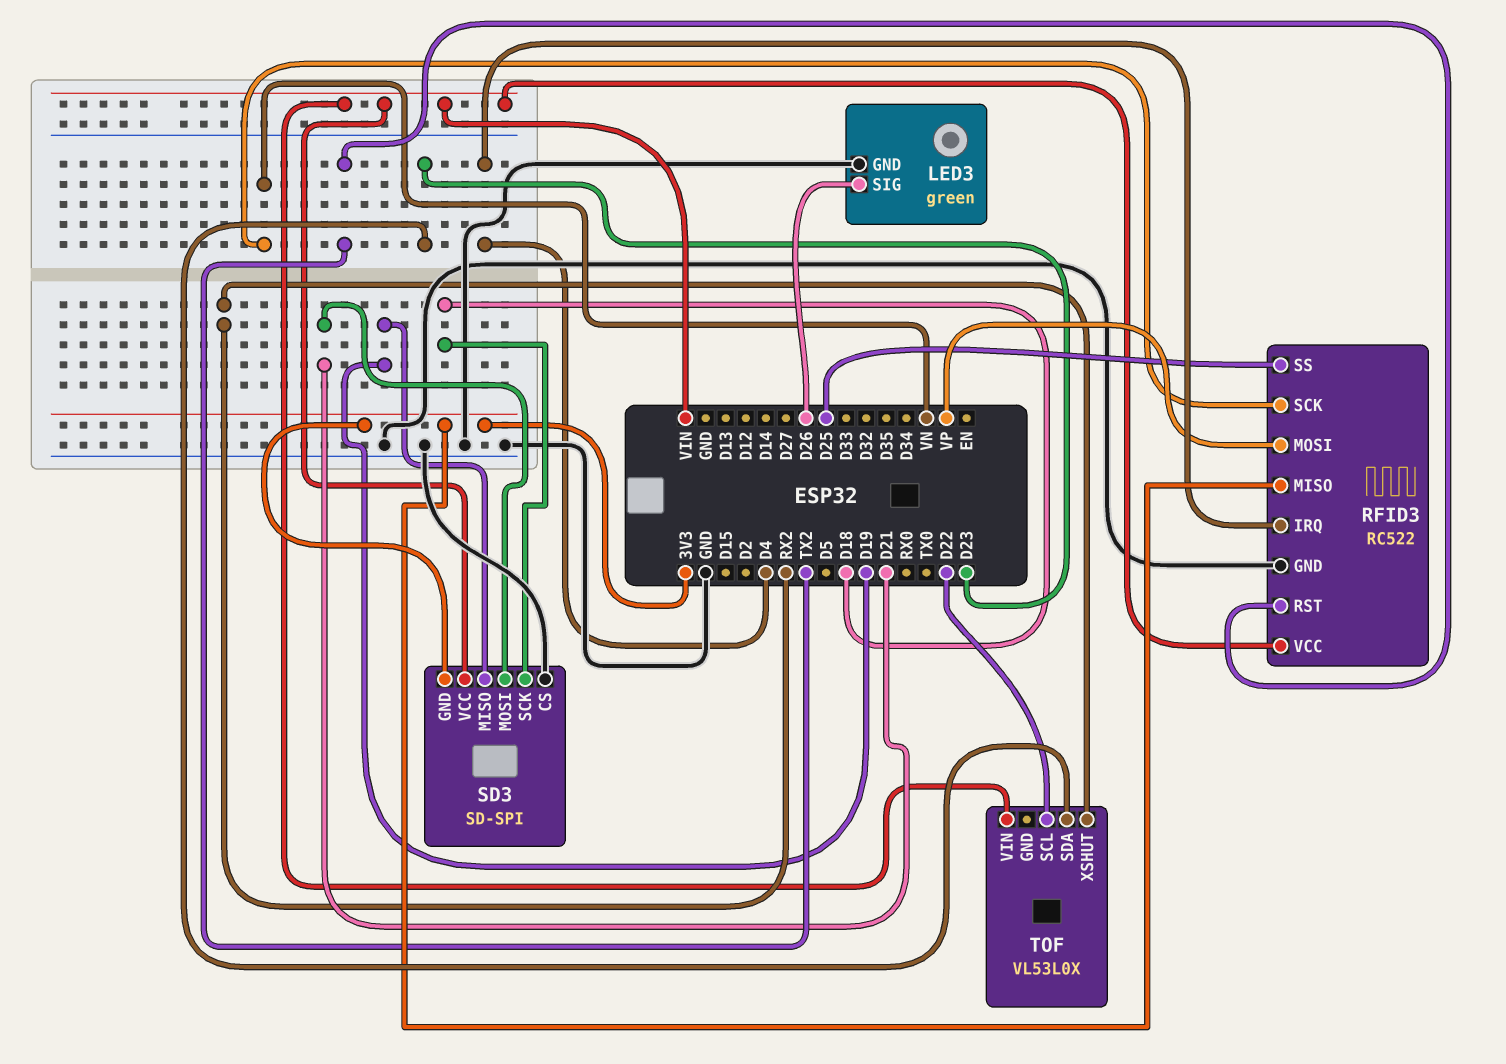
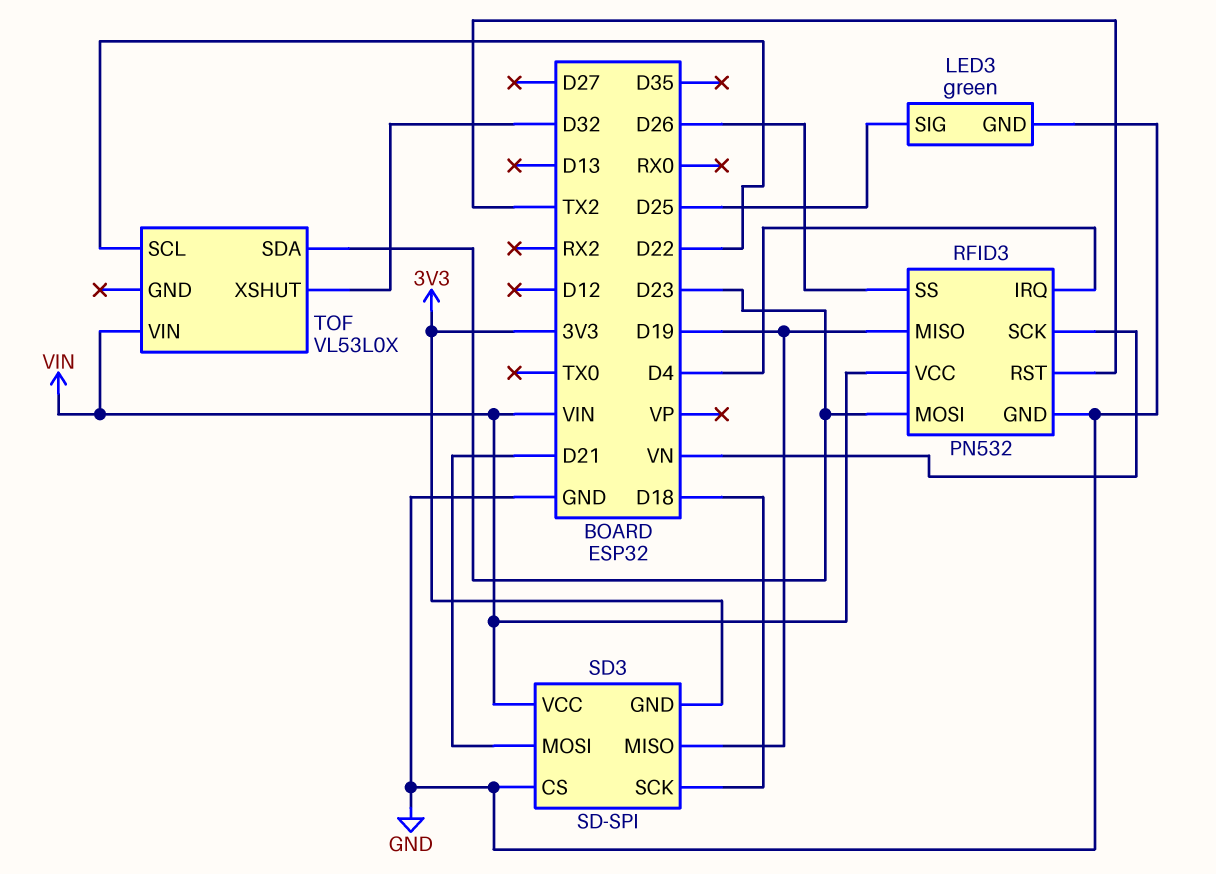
LED3 pin SIG: D26 -> D25
RFID3: RC522 -> PN532
RFID3 pin MISO: 3V3 -> D19
RFID3 pin MOSI: VP -> D23
RFID3 pin SS: D25 -> D26
TOF pin XSHUT: RX2 -> D32

